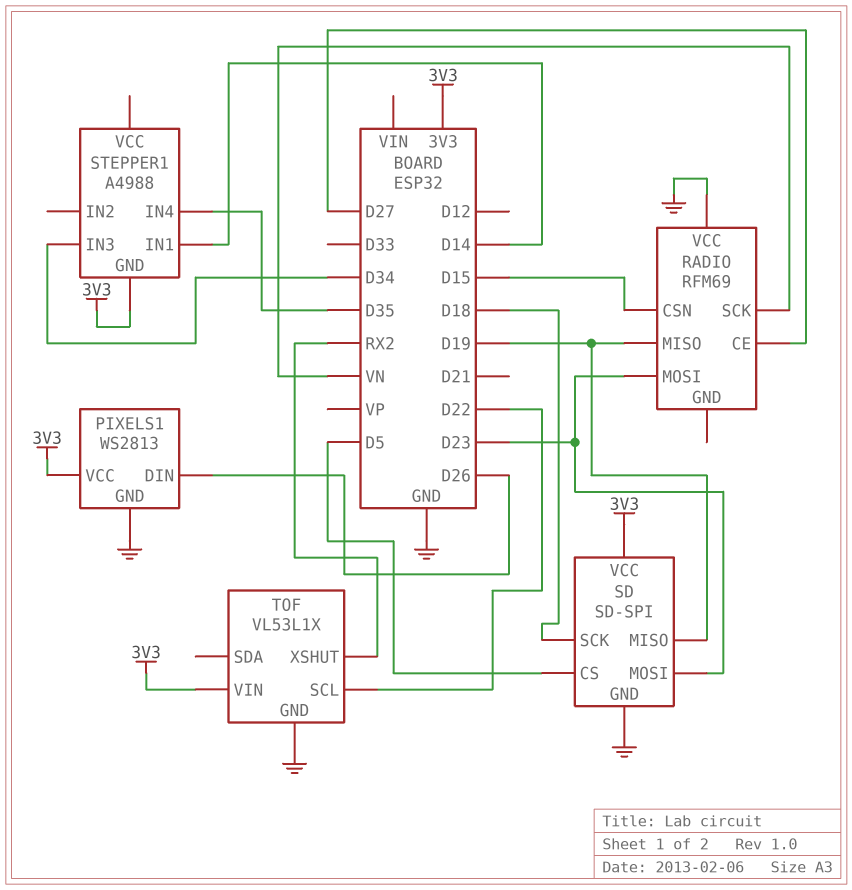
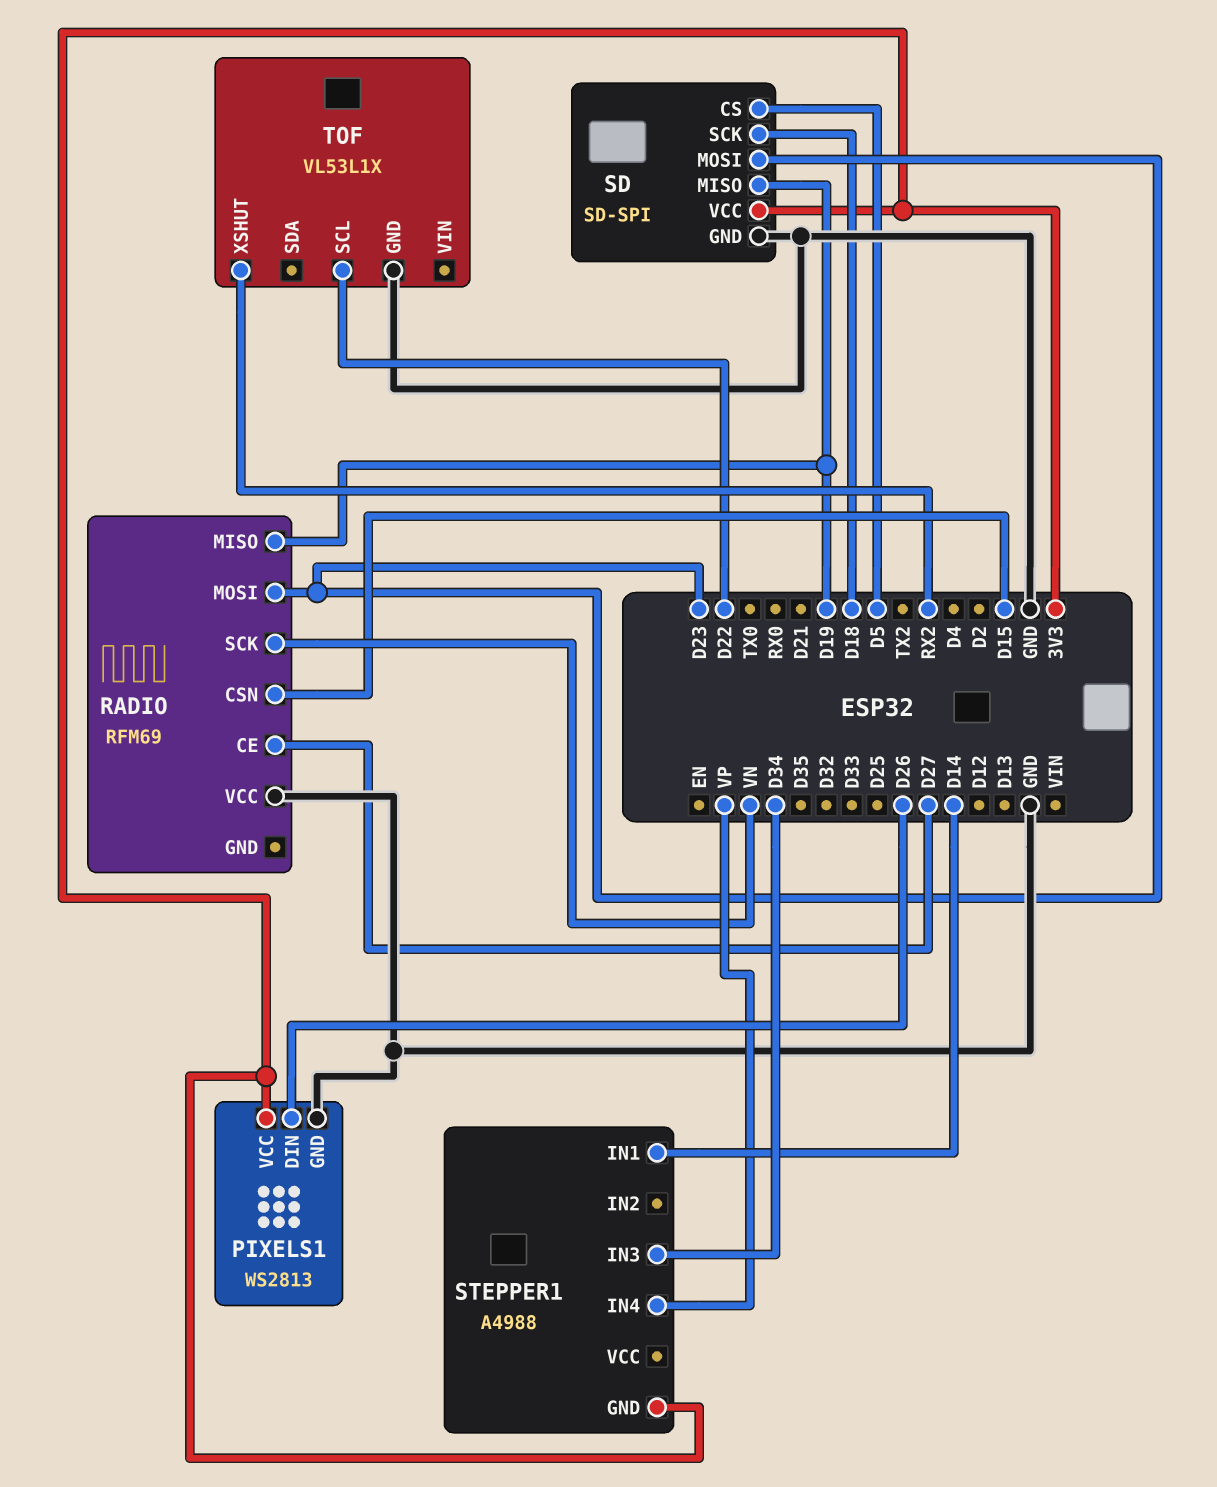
STEPPER1 pin IN4: D35 -> VP
TOF pin VIN: 3V3 -> none

